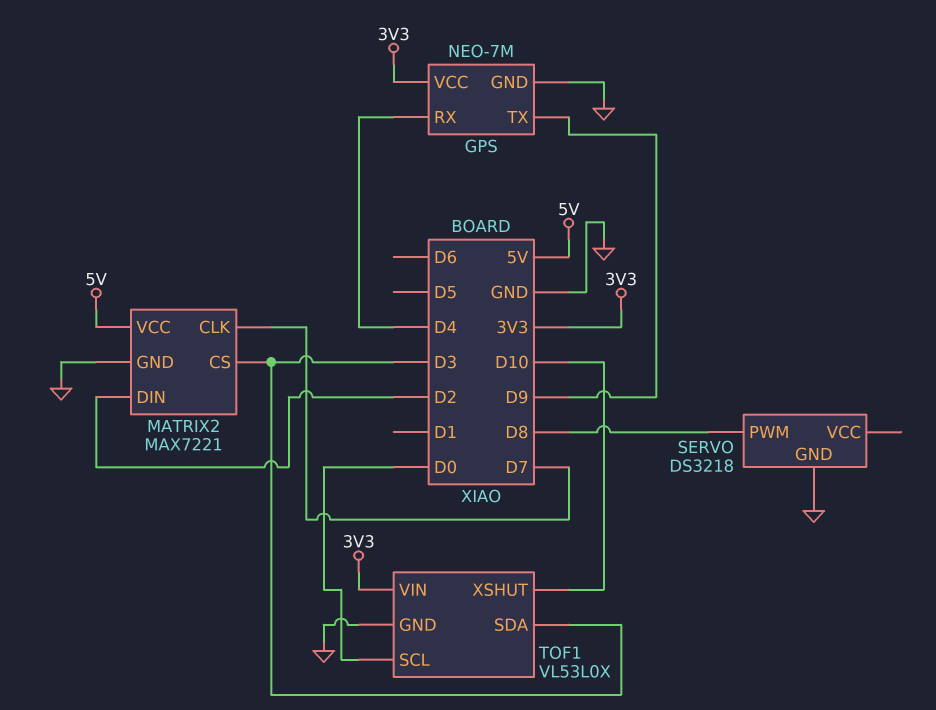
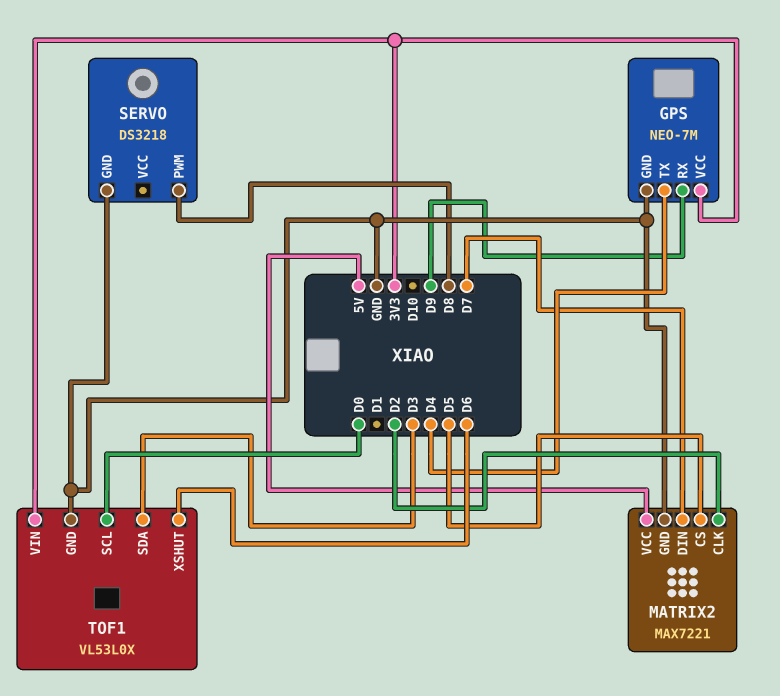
GPS pin RX: D4 -> D9
GPS pin TX: D9 -> D4
MATRIX2 pin CLK: D7 -> D2
MATRIX2 pin CS: D3 -> D5
MATRIX2 pin DIN: D2 -> D7
TOF1 pin XSHUT: D10 -> D6

